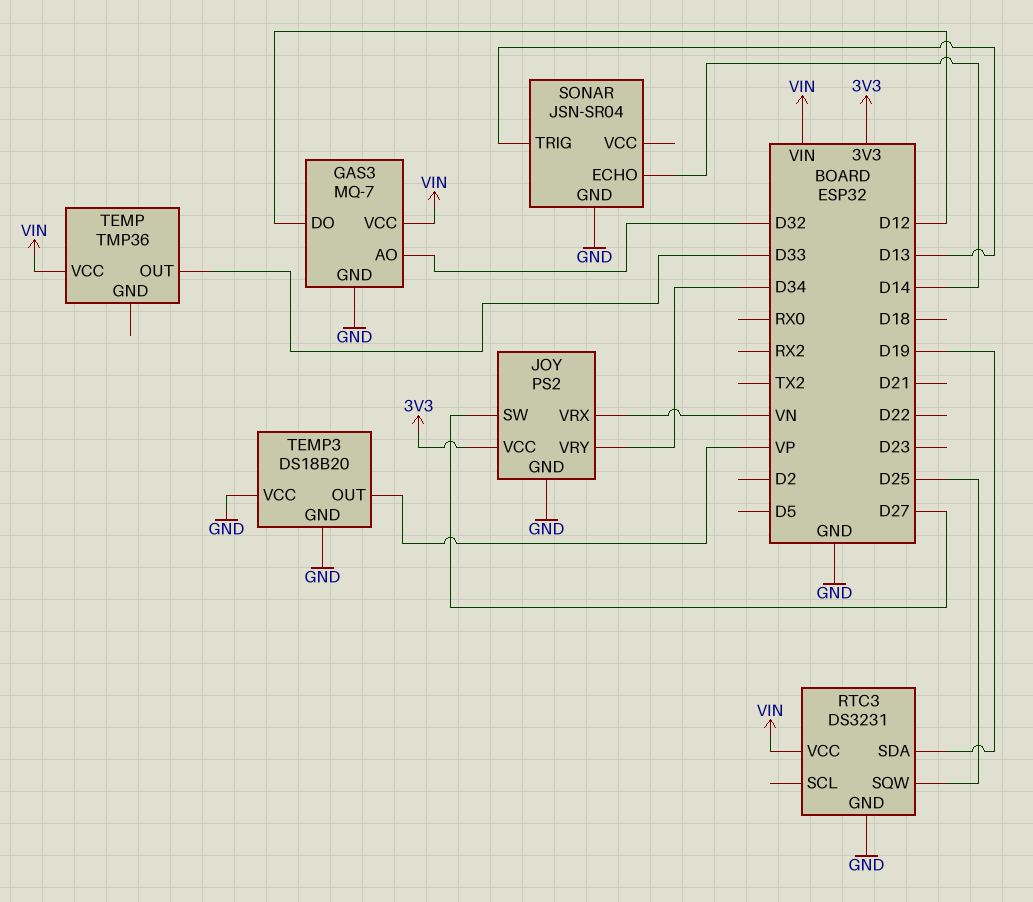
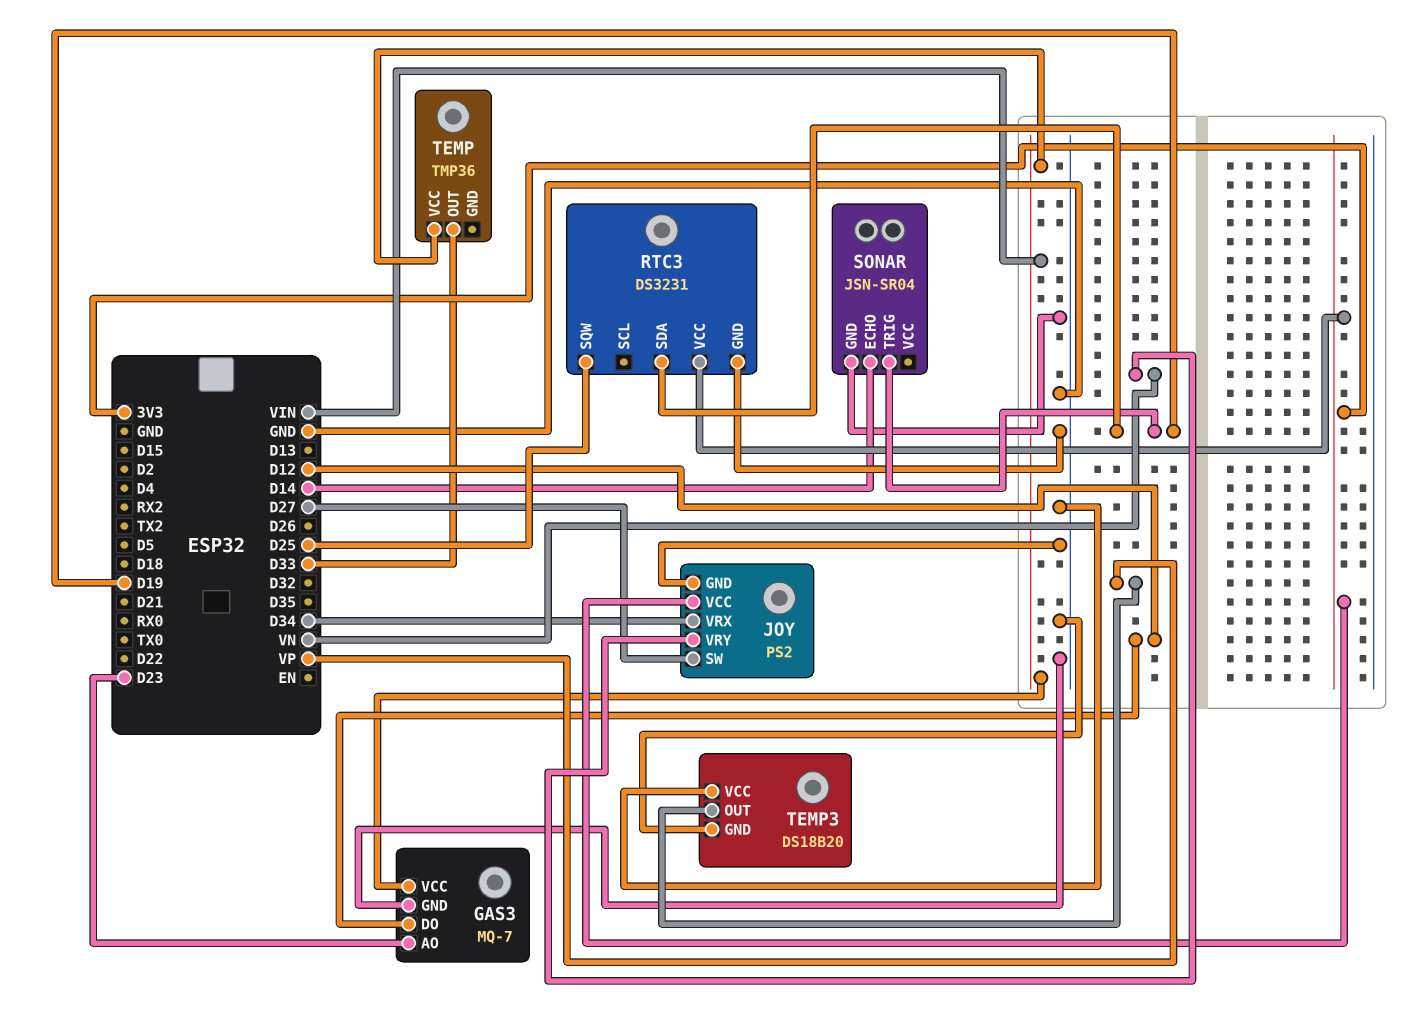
GAS3 pin AO: D32 -> D23
JOY pin VRX: VN -> D34
JOY pin VRY: D34 -> VN
RTC3 pin VCC: VIN -> 3V3
SONAR pin TRIG: D13 -> D19

